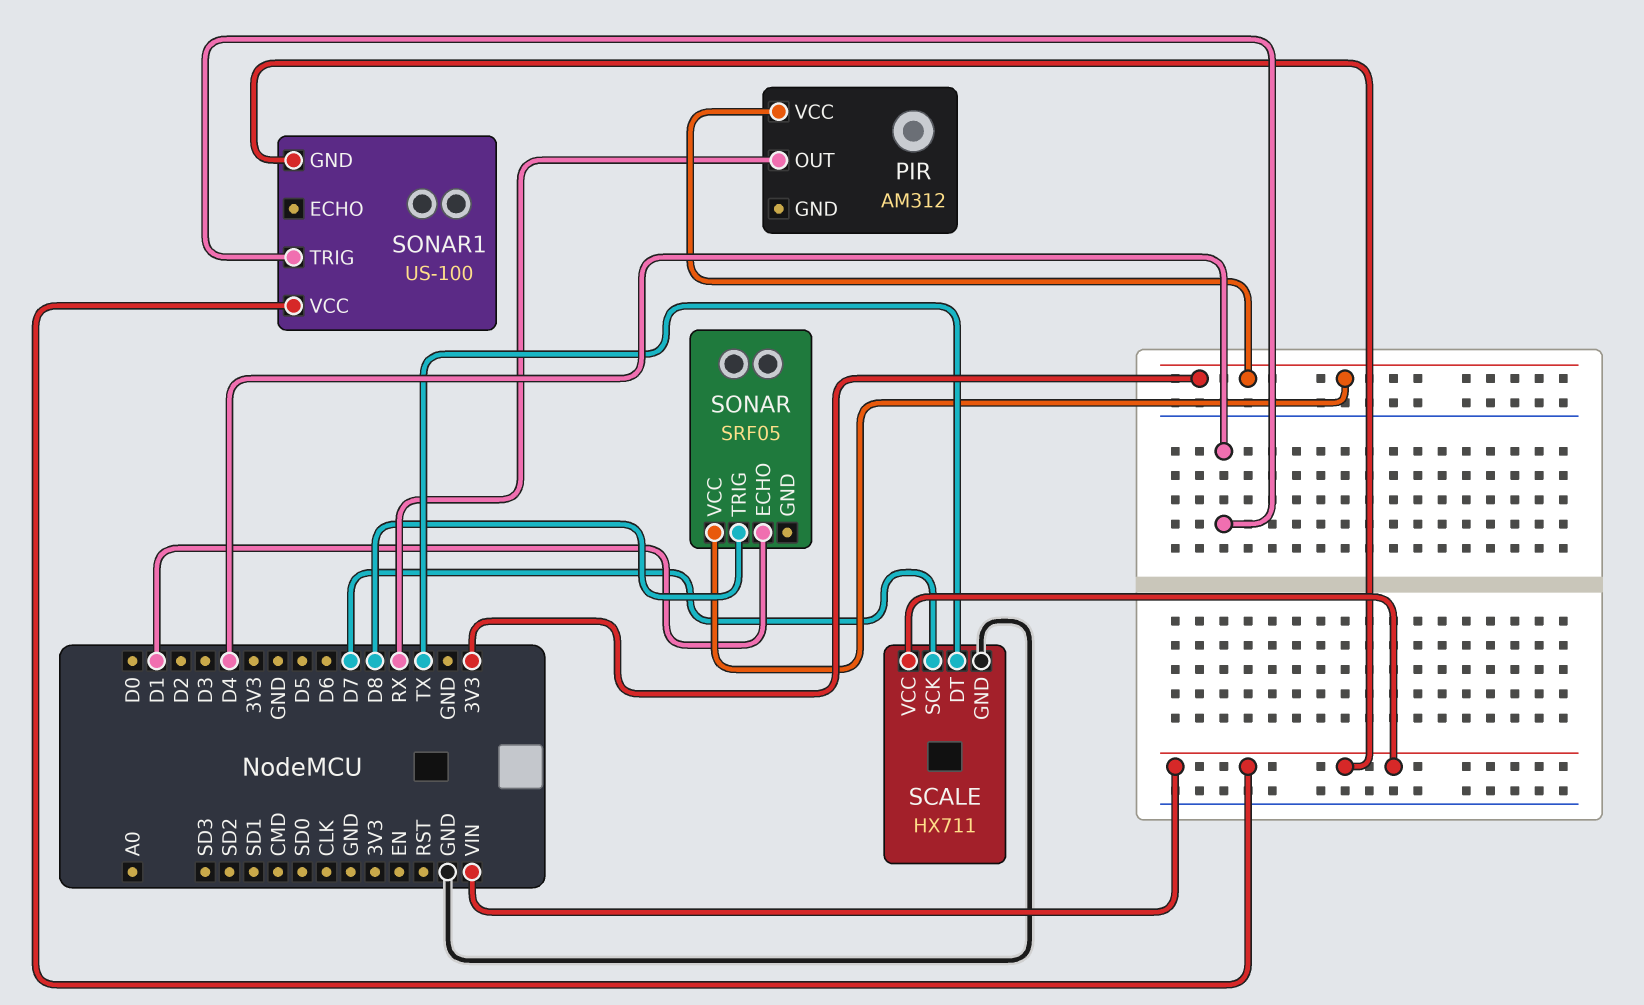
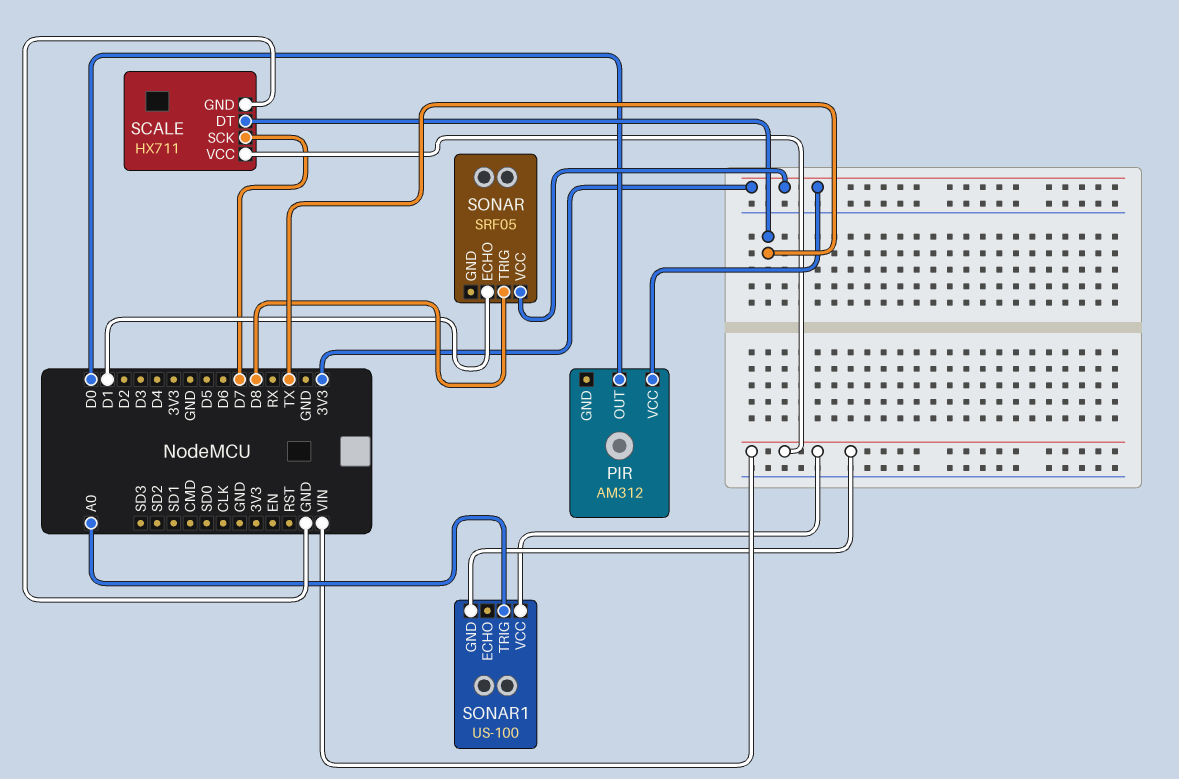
PIR pin OUT: RX -> D0
SONAR1 pin TRIG: D4 -> A0

